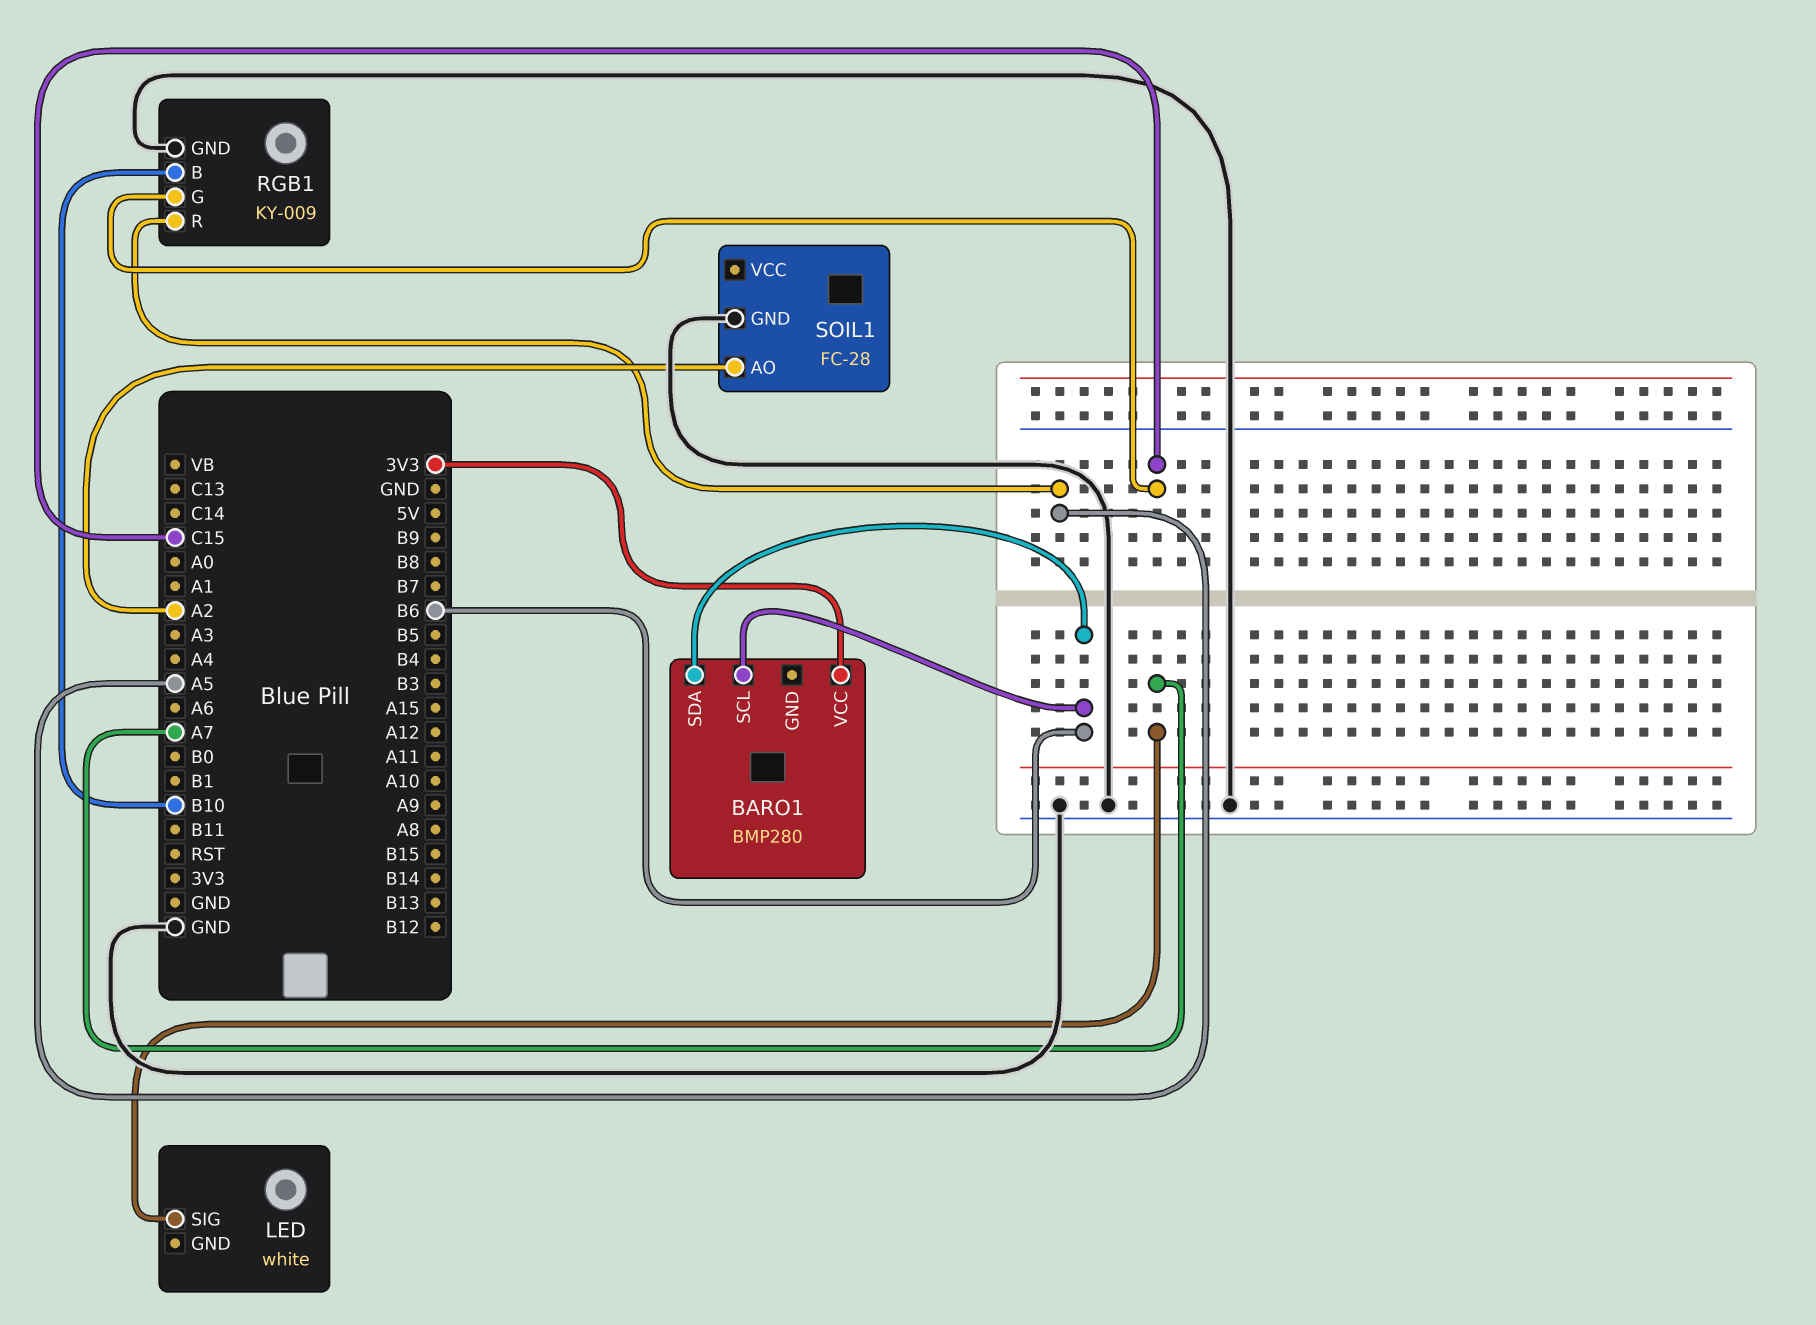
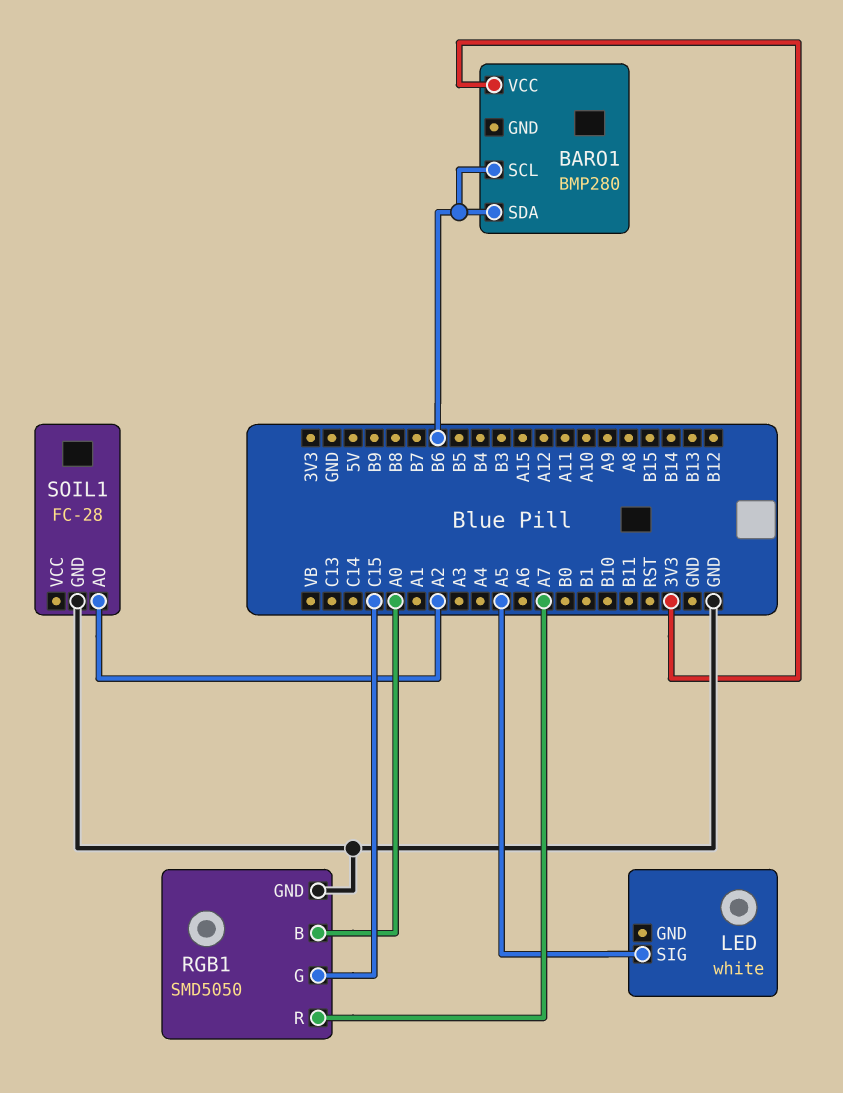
LED pin SIG: A7 -> A5
RGB1: KY-009 -> SMD5050
RGB1 pin B: B10 -> A0
RGB1 pin R: A5 -> A7

